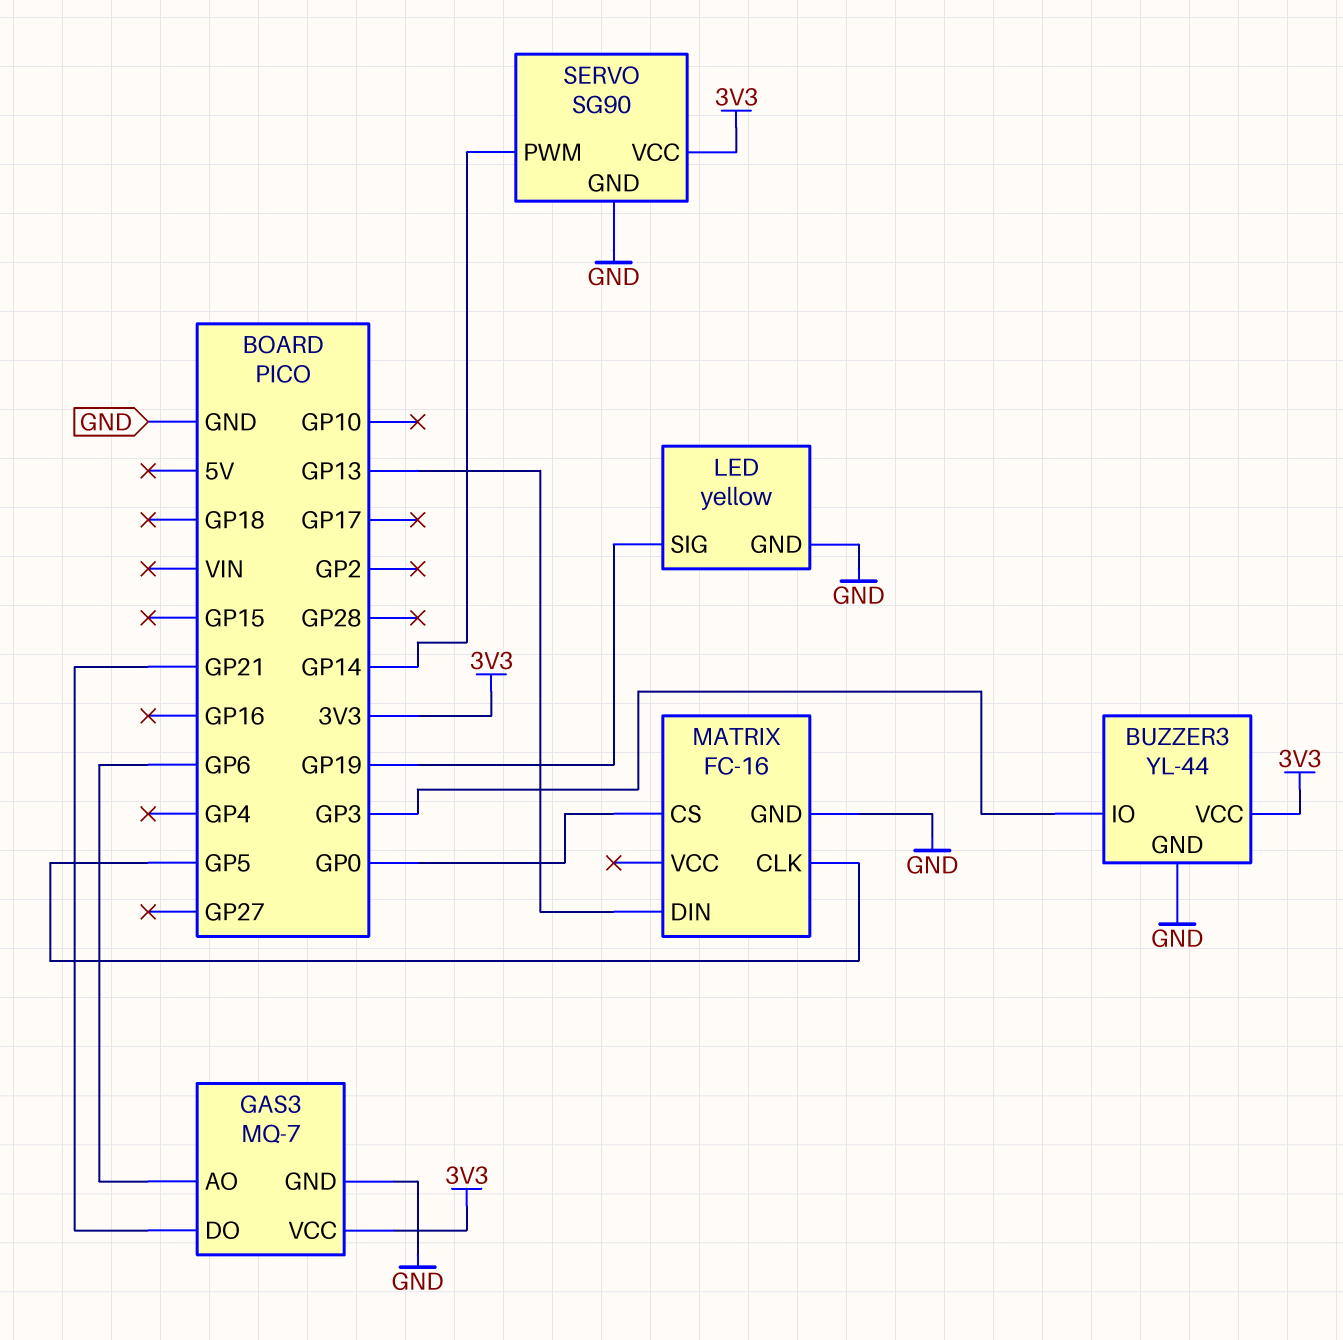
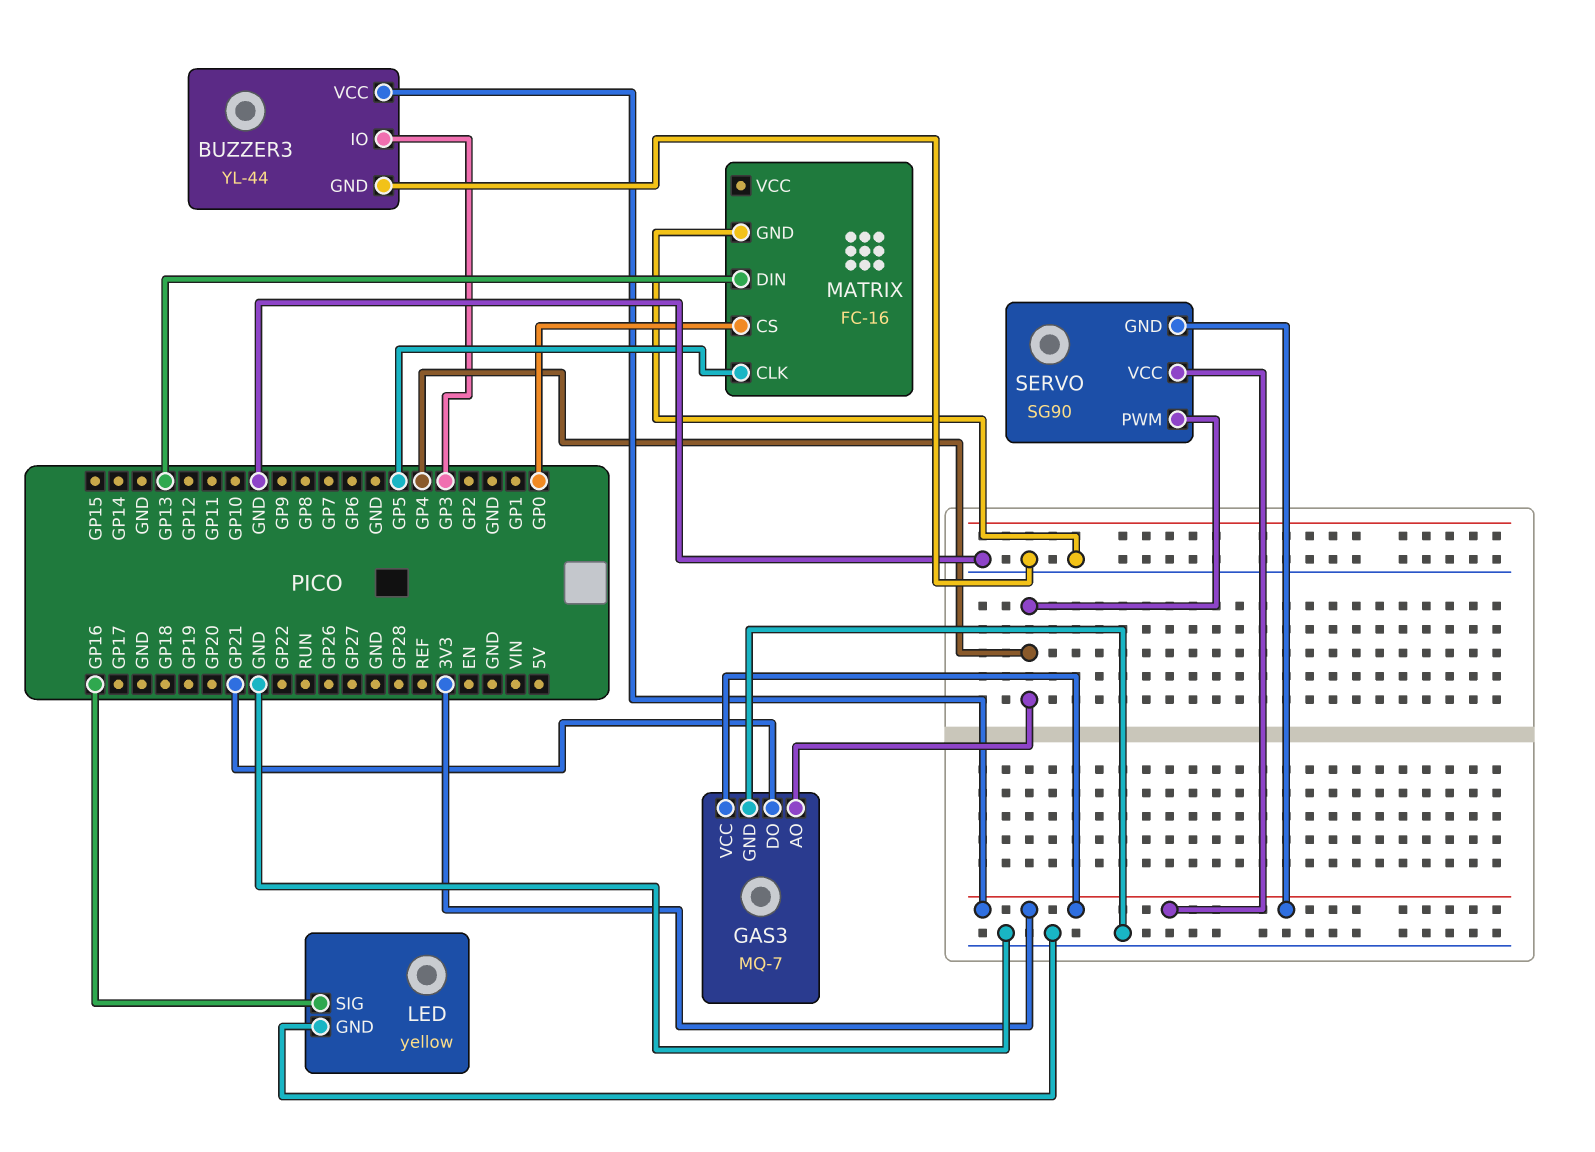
GAS3 pin AO: GP6 -> GP4
LED pin SIG: GP19 -> GP16
SERVO pin GND: GND -> 3V3
SERVO pin PWM: GP14 -> GP4

